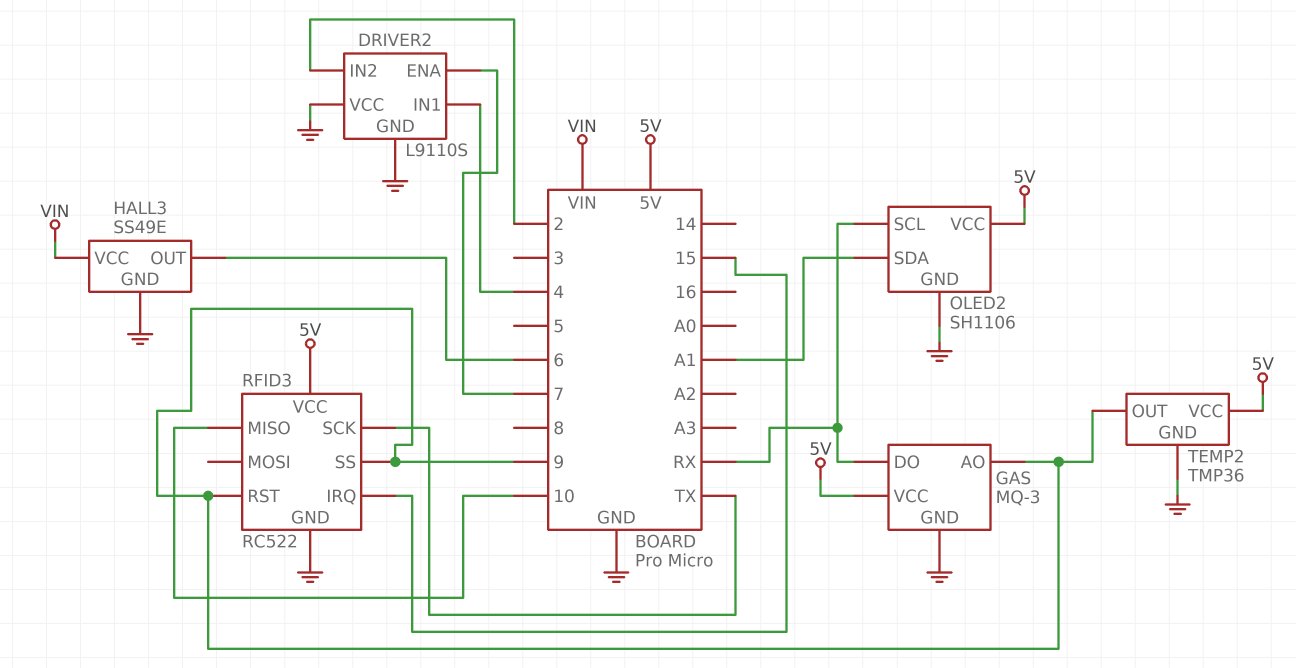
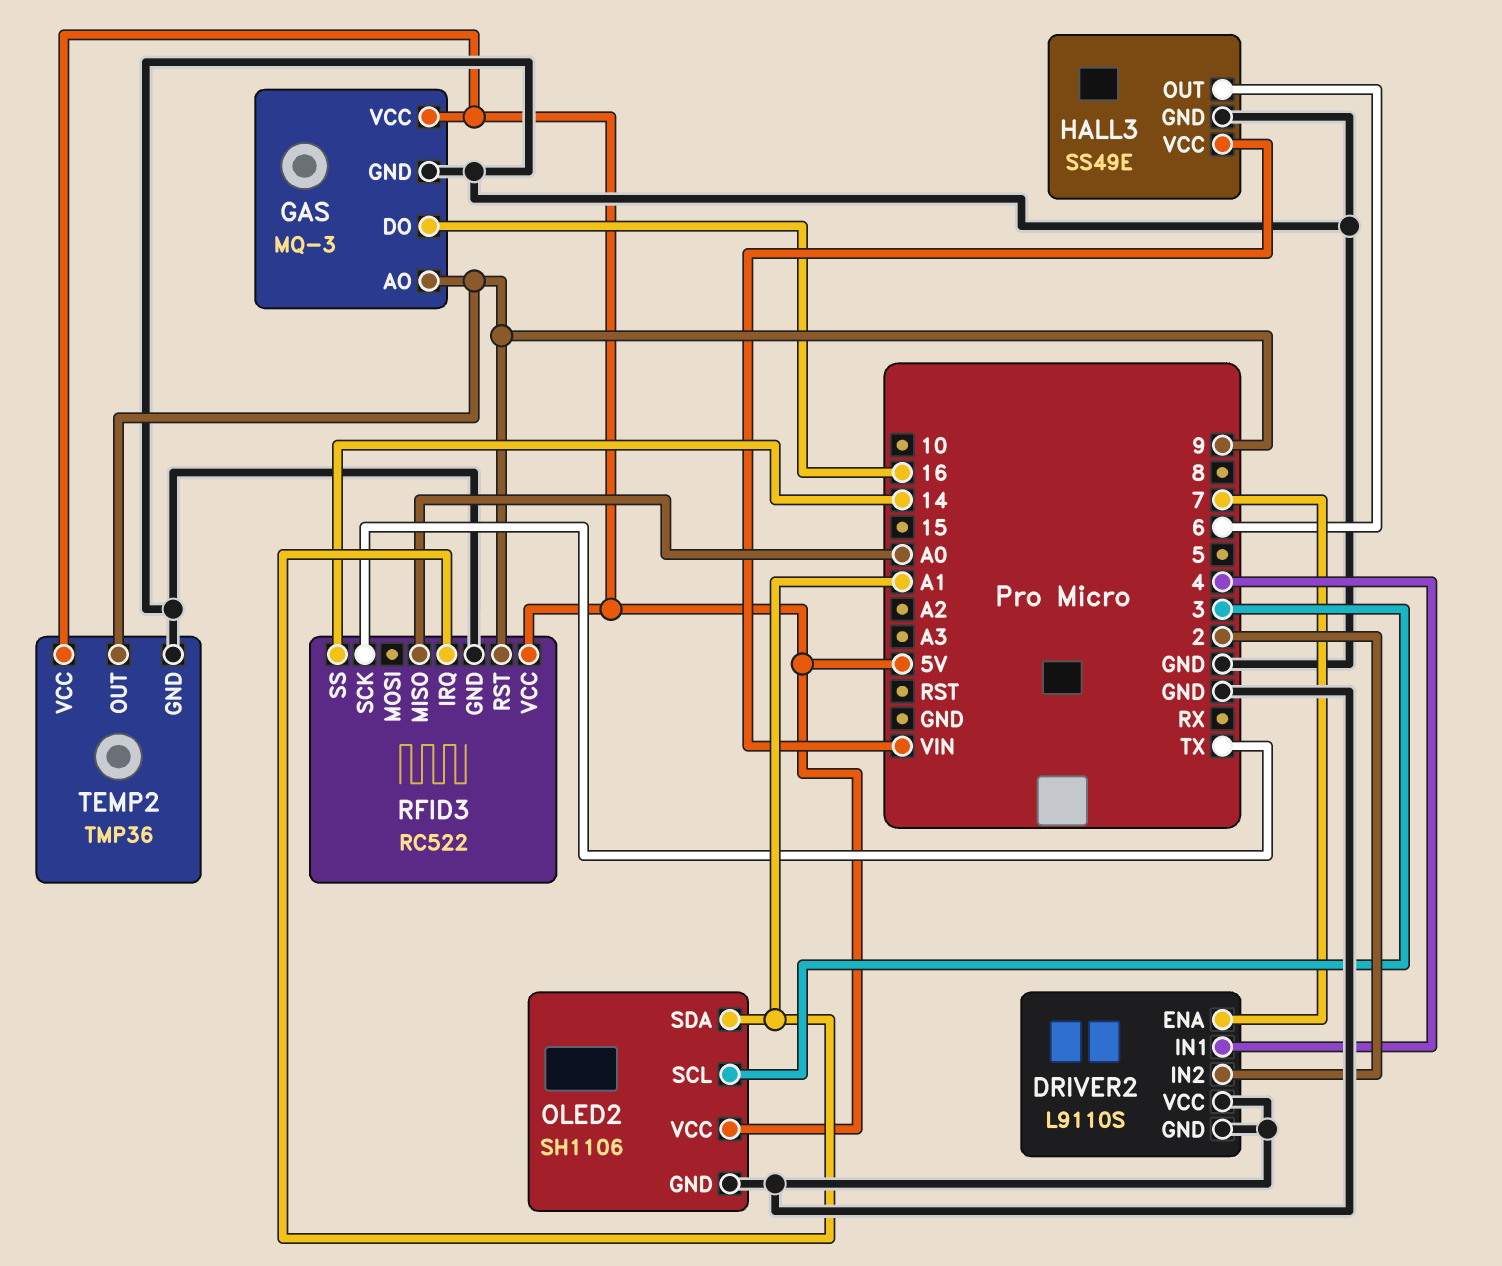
GAS pin DO: RX -> 16
OLED2 pin SCL: RX -> 3
RFID3 pin IRQ: 15 -> A1
RFID3 pin MISO: 10 -> A0
RFID3 pin SS: 9 -> 14

